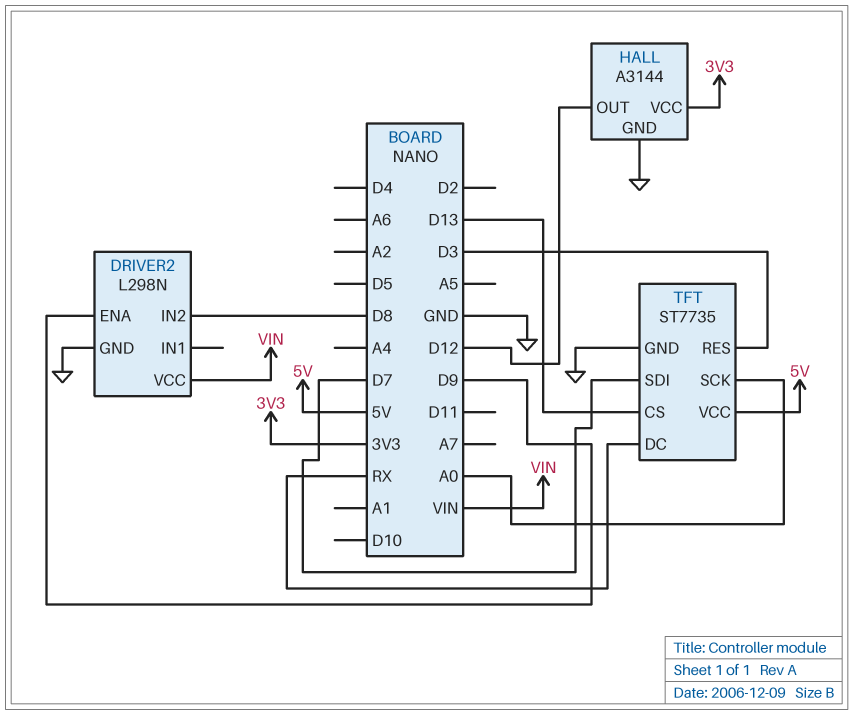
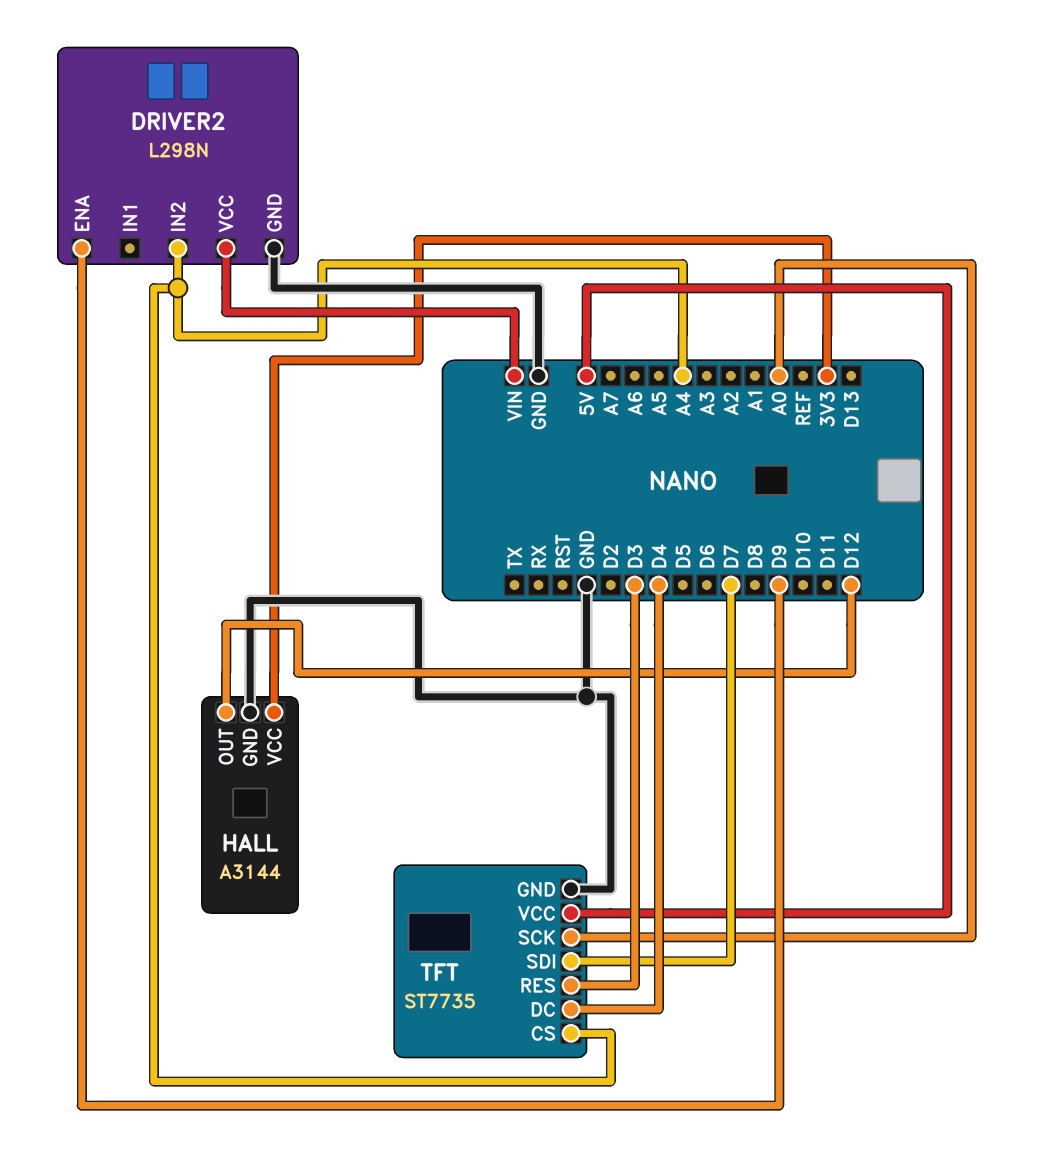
DRIVER2 pin IN2: D8 -> A4
TFT pin CS: D13 -> A4
TFT pin DC: RX -> D4

